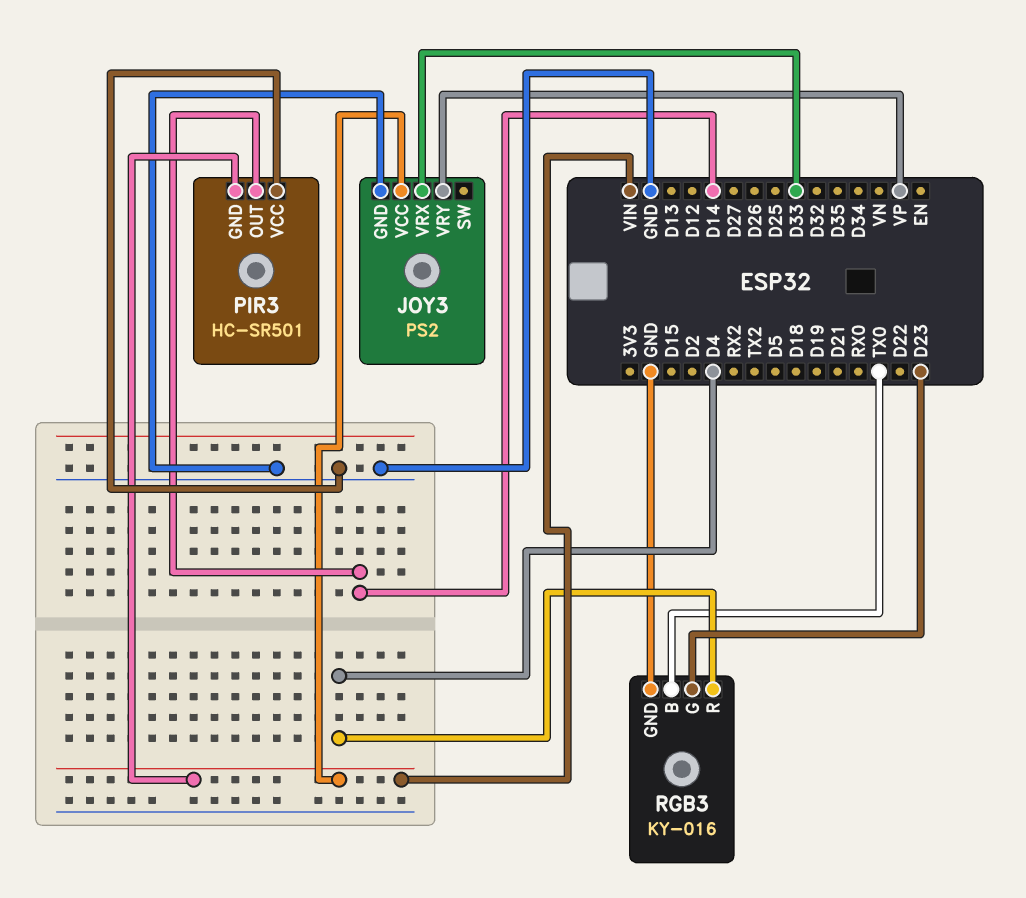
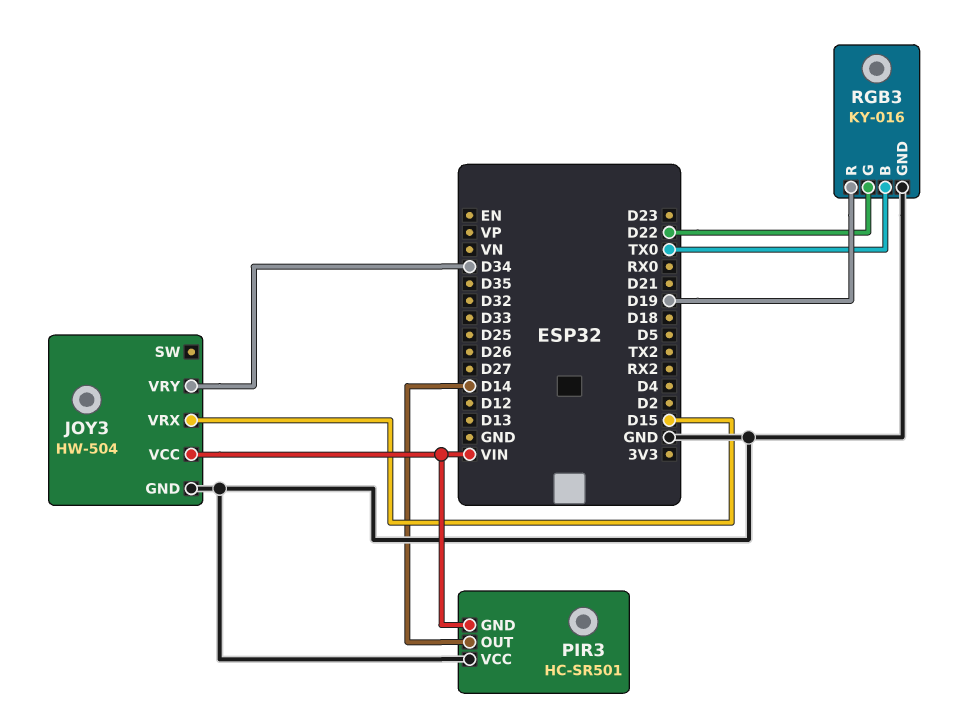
JOY3: PS2 -> HW-504
JOY3 pin VRX: D33 -> D15
JOY3 pin VRY: VP -> D34
RGB3 pin G: D23 -> D22
RGB3 pin R: D4 -> D19

